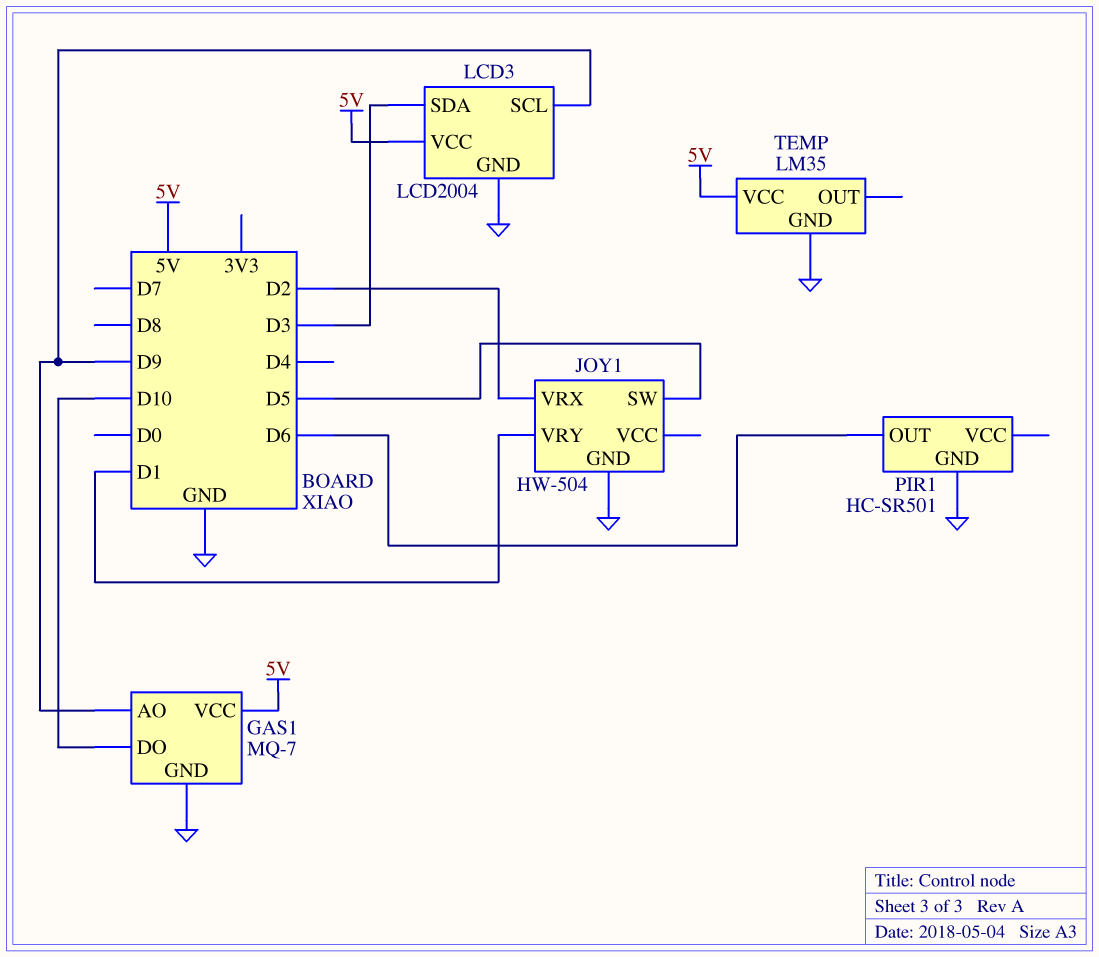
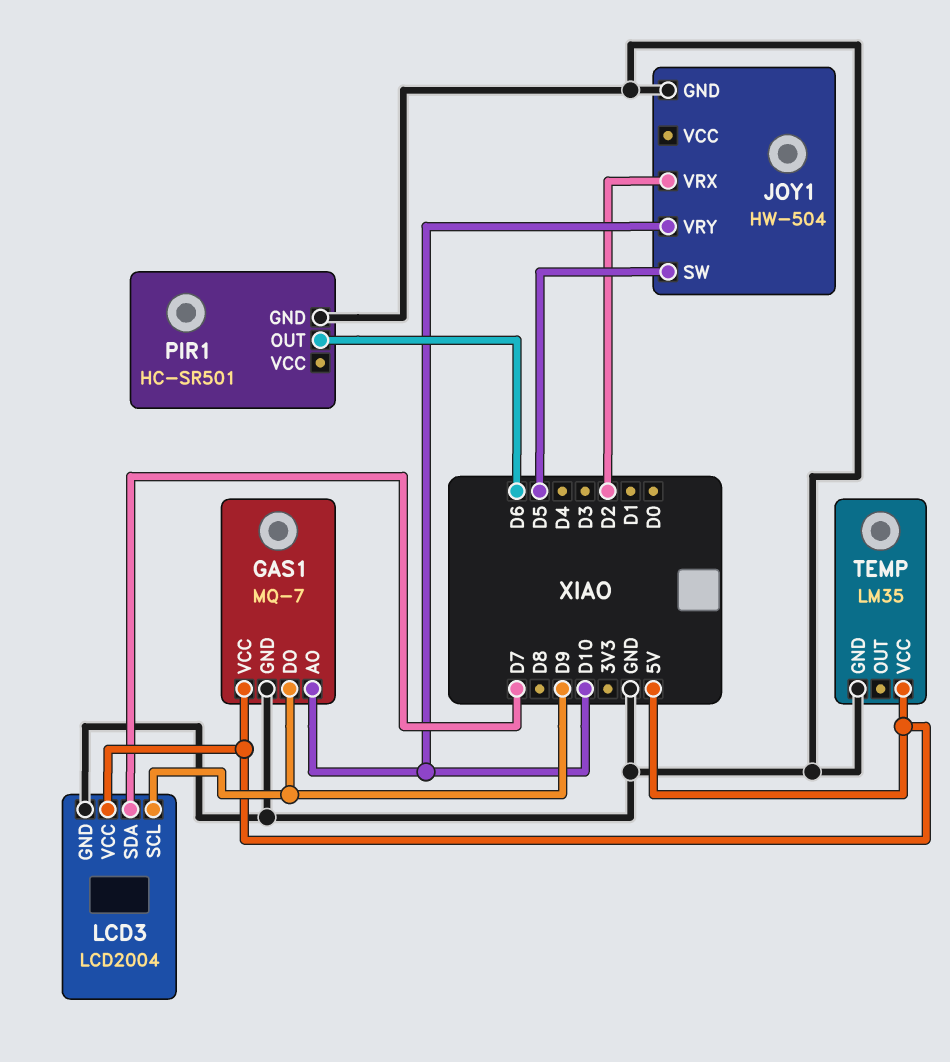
GAS1 pin AO: D9 -> D10
GAS1 pin DO: D10 -> D9
JOY1 pin VRY: D1 -> D10
LCD3 pin SDA: D3 -> D7

